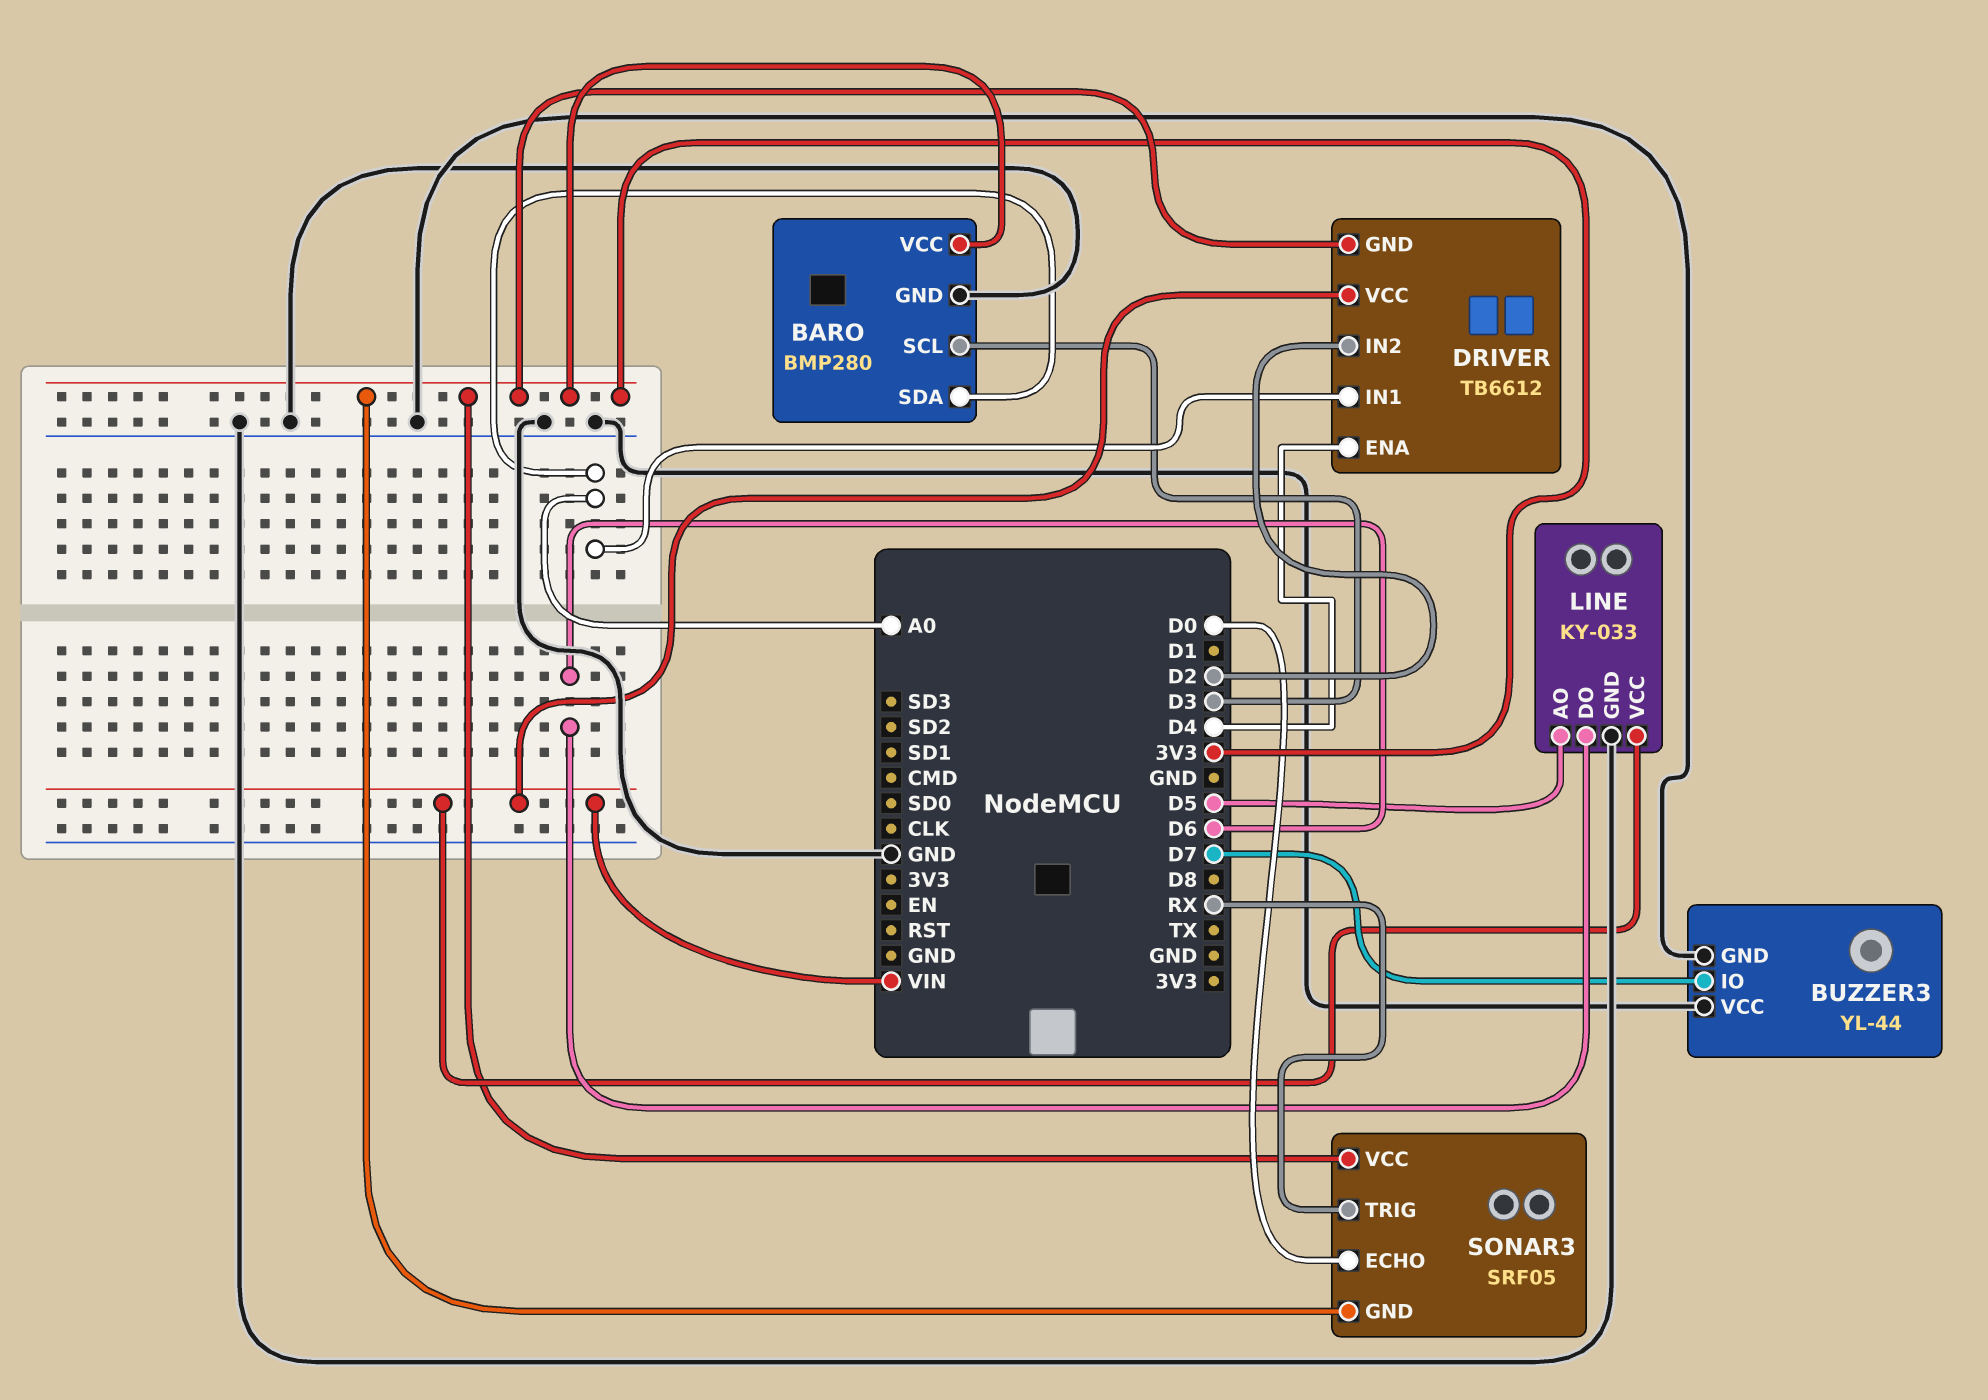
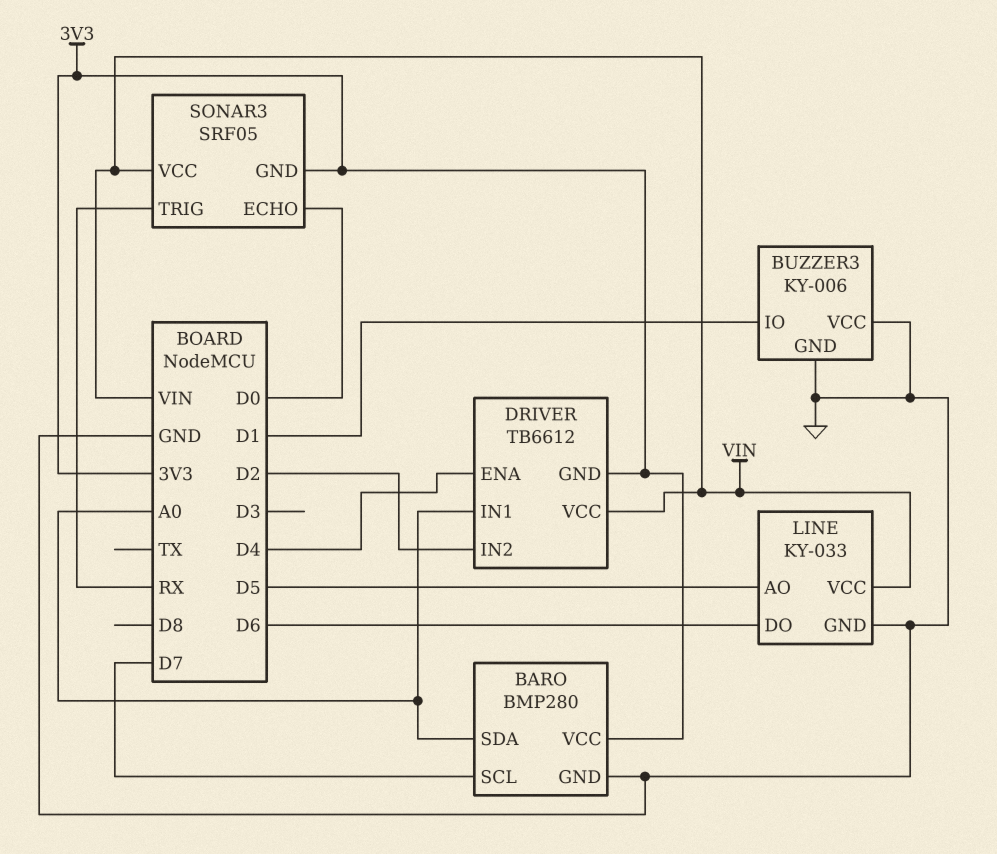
BARO pin SCL: D3 -> D7
BUZZER3: YL-44 -> KY-006
BUZZER3 pin IO: D7 -> D1
SONAR3 pin VCC: 3V3 -> VIN

